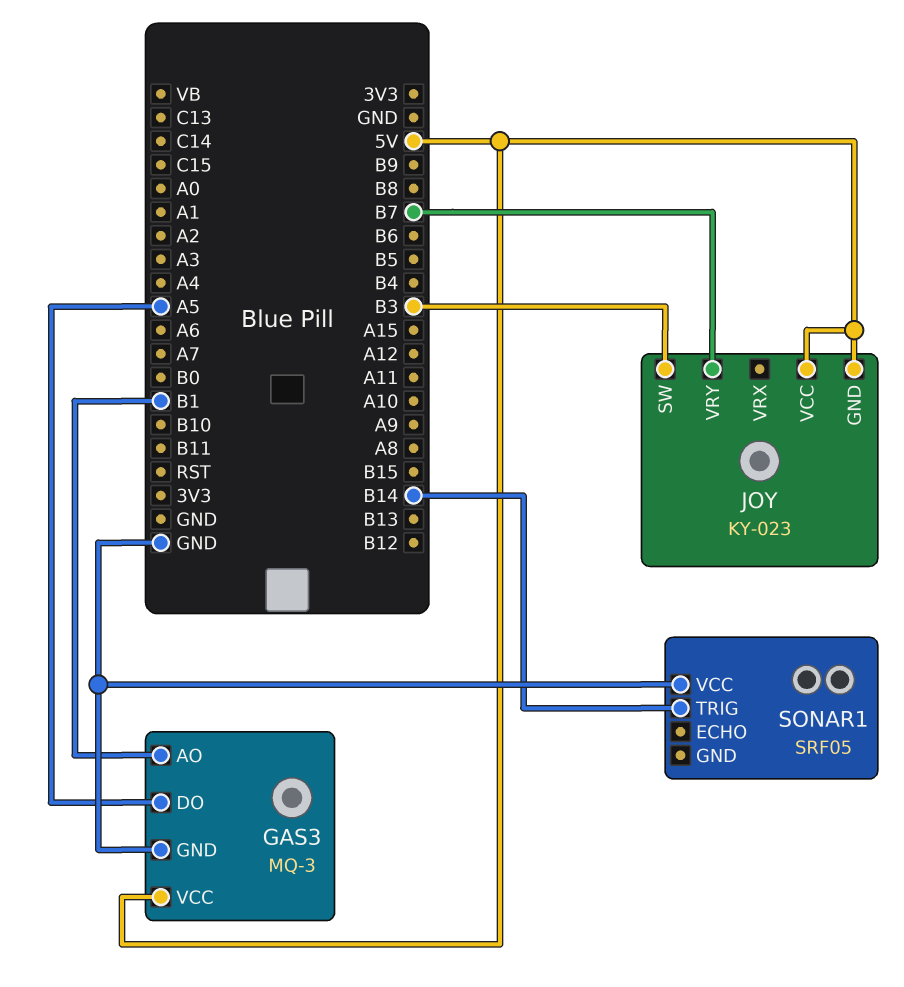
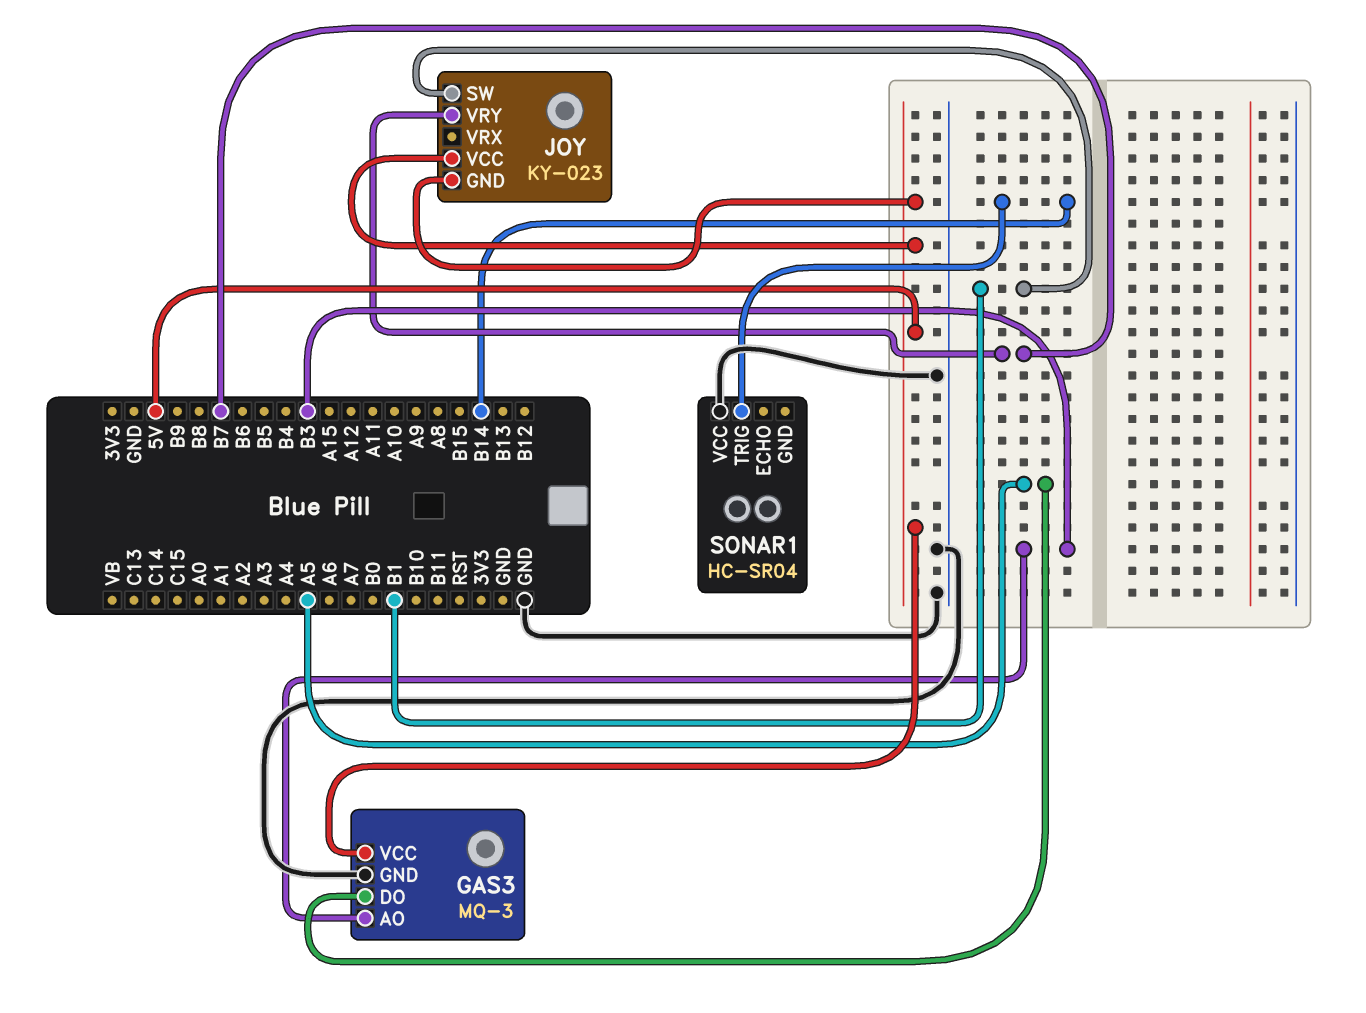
GAS3 pin AO: B1 -> B3
JOY pin SW: B3 -> B1
SONAR1: SRF05 -> HC-SR04

